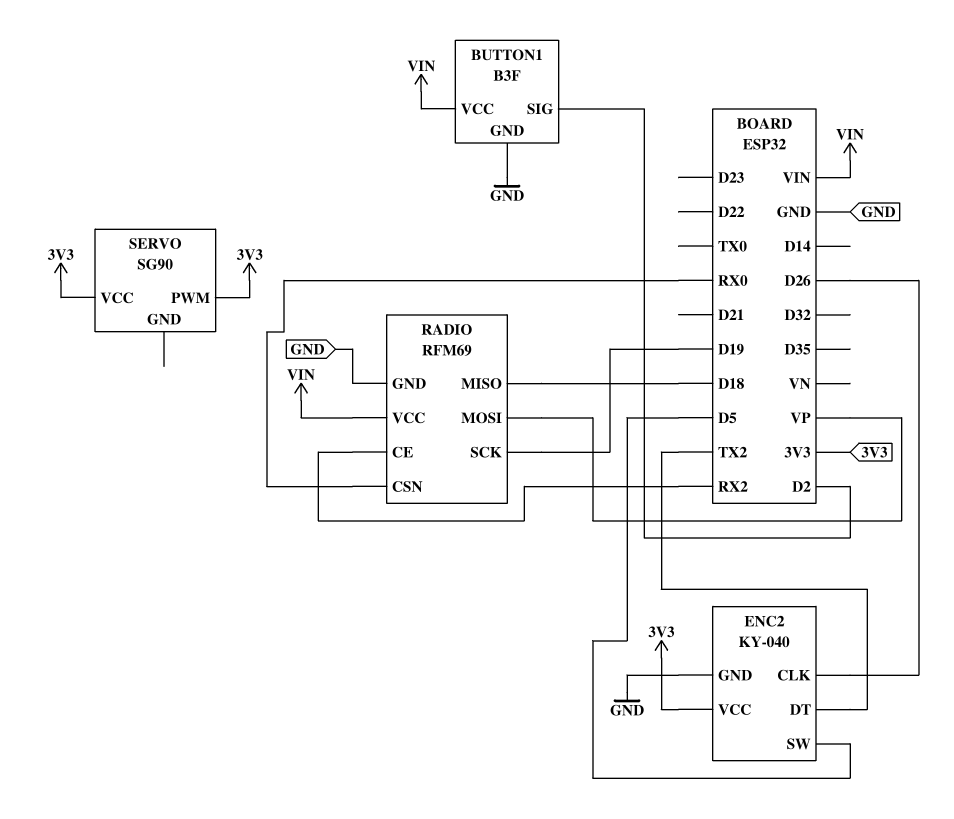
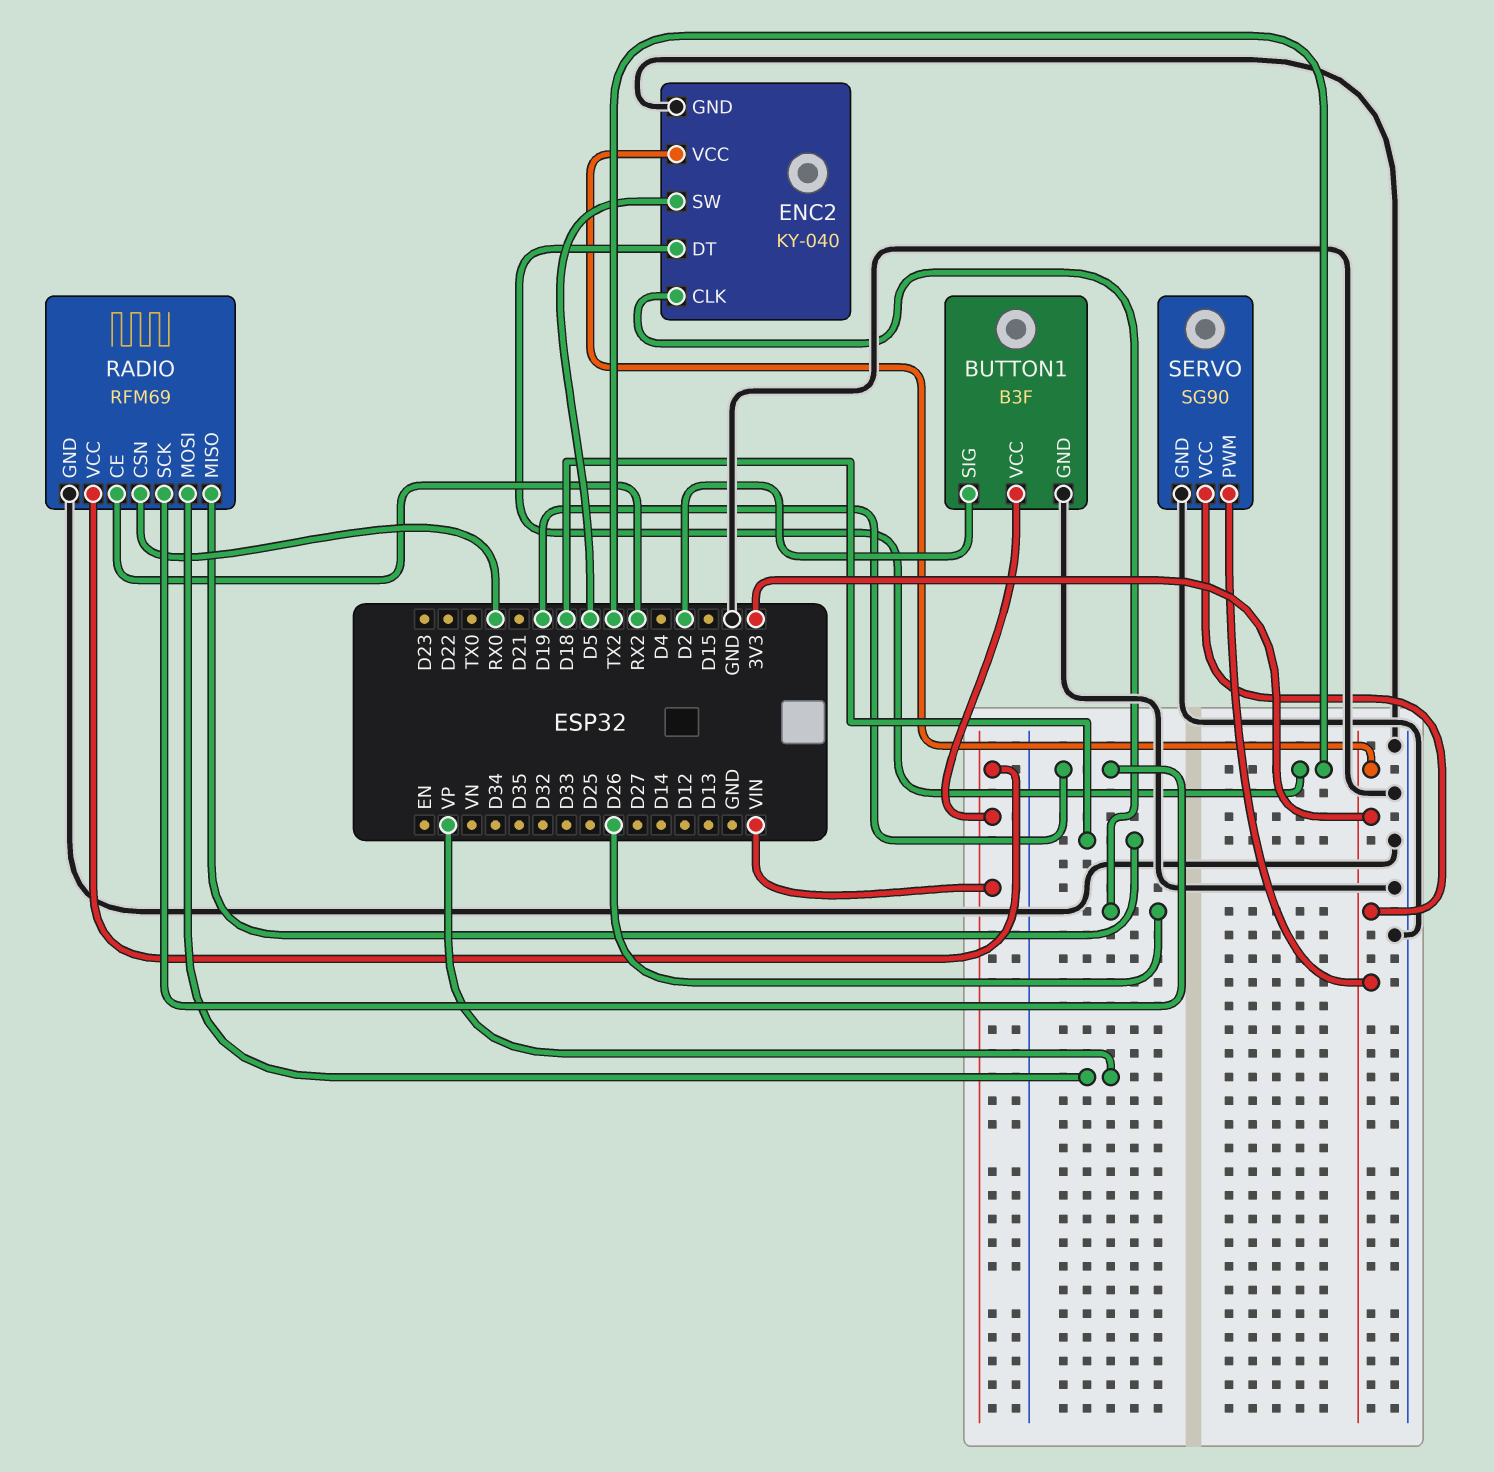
SERVO pin GND: none -> GND

